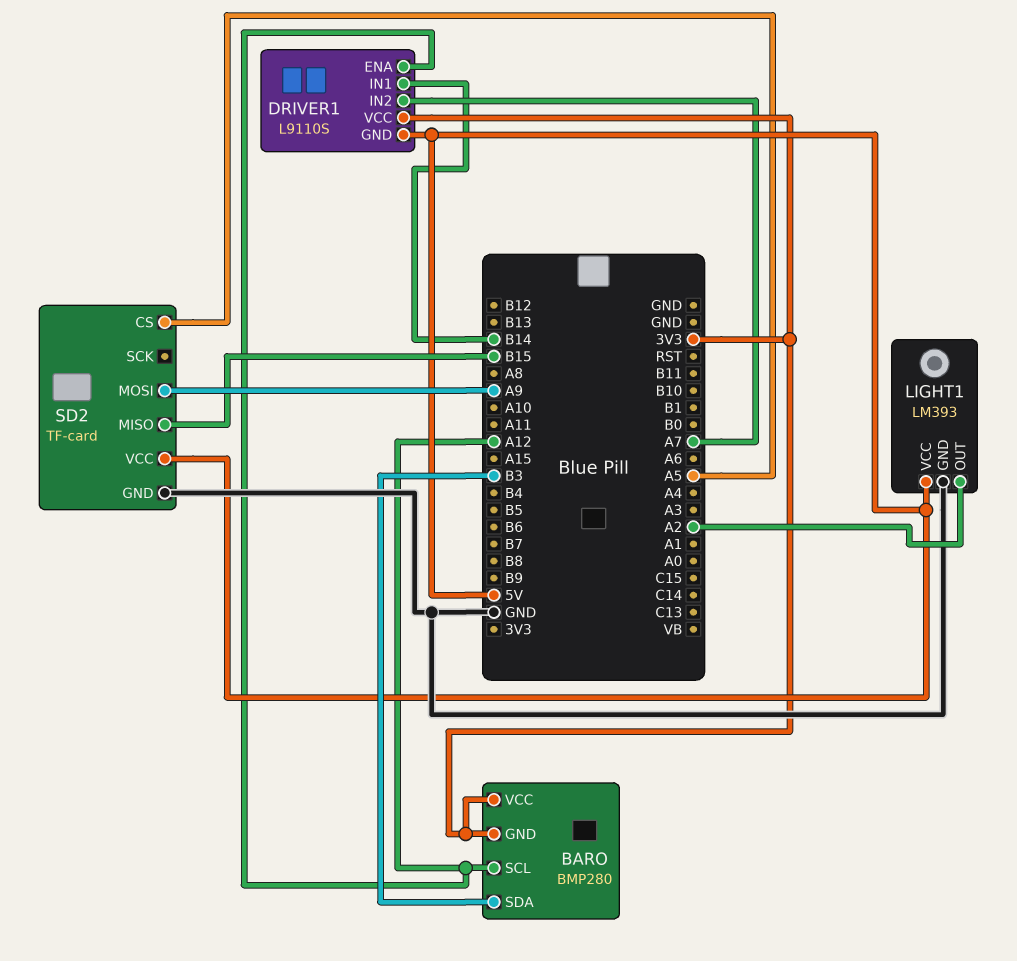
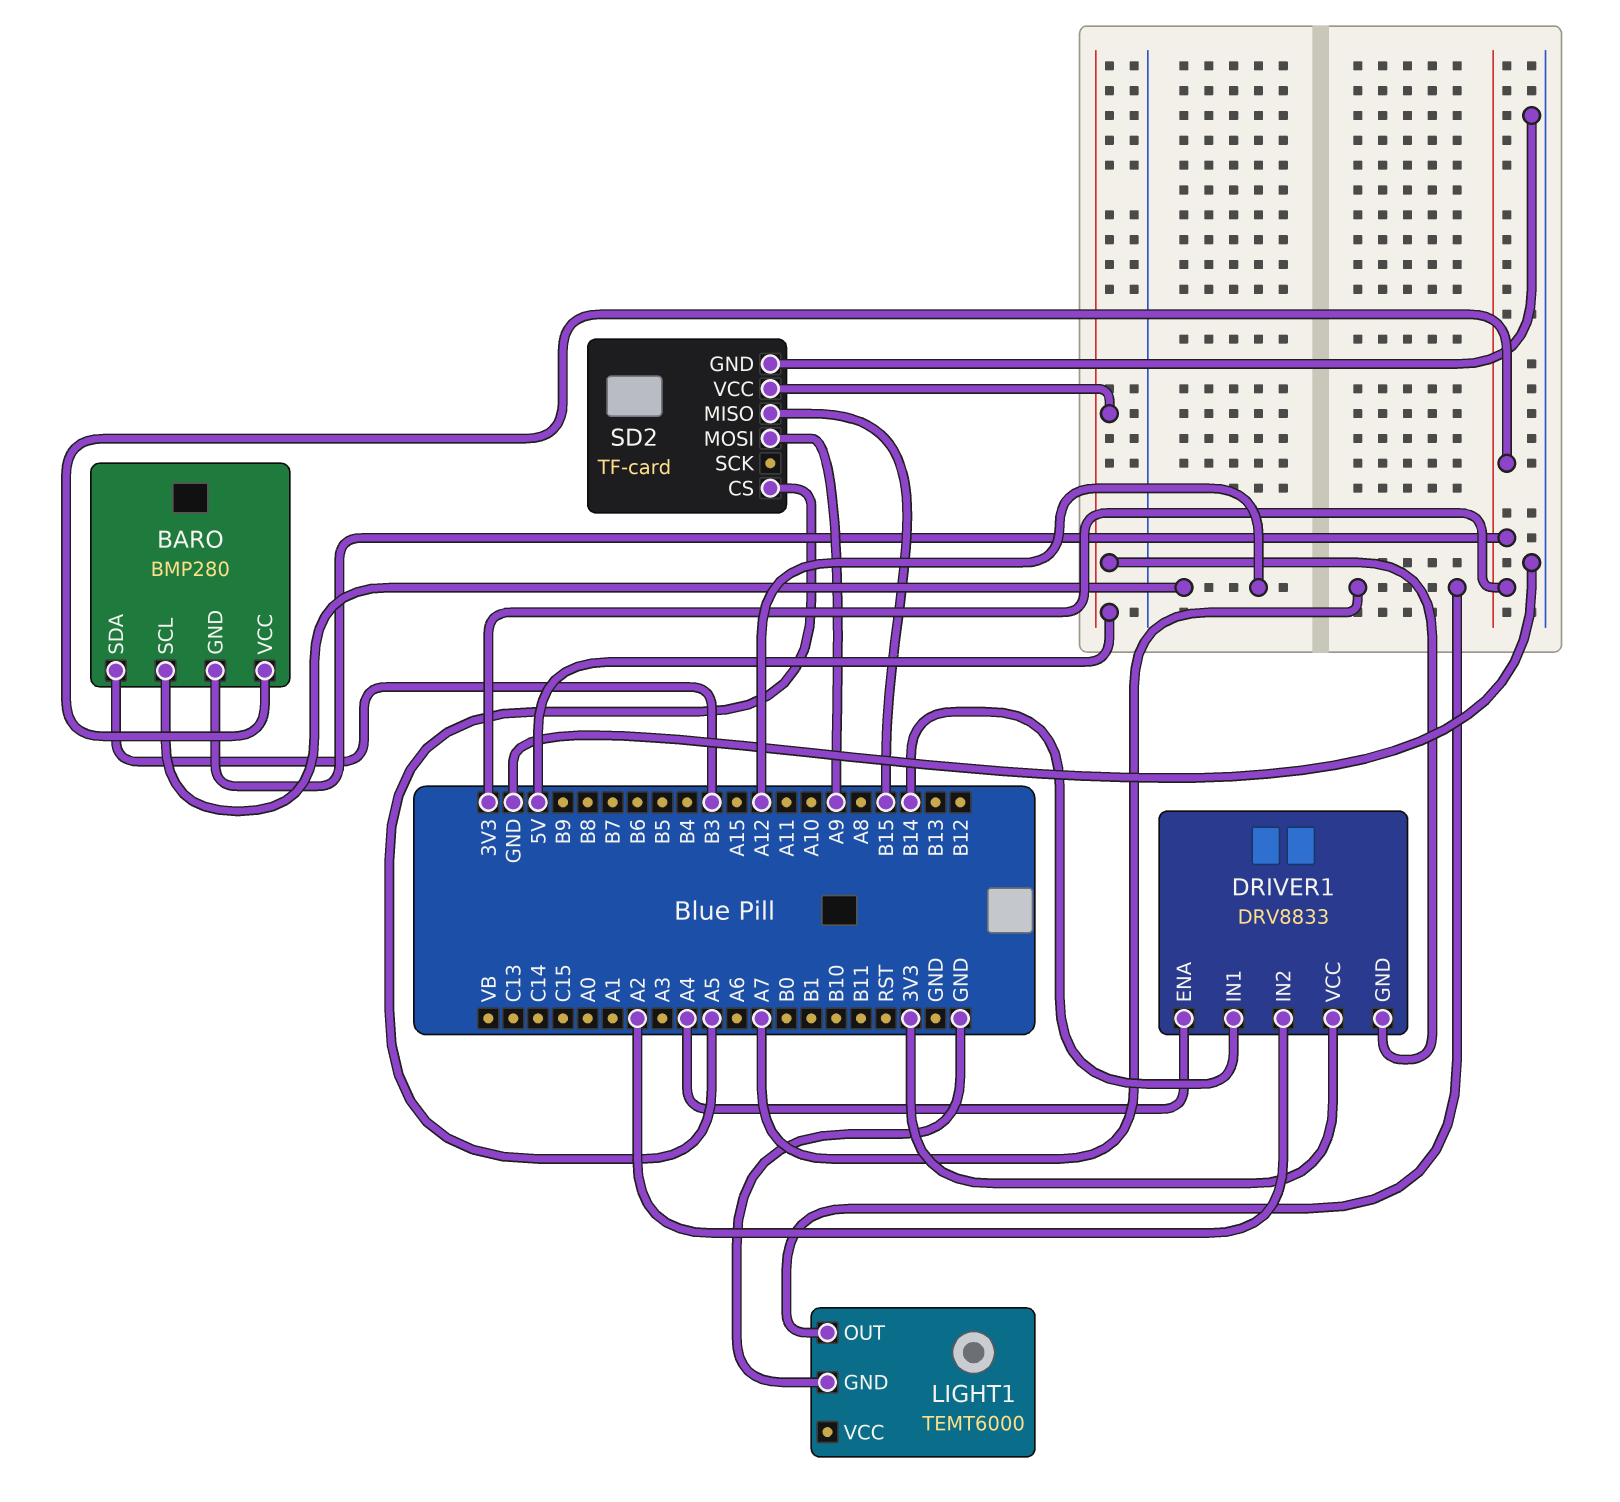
DRIVER1: L9110S -> DRV8833
DRIVER1 pin ENA: A12 -> A4
DRIVER1 pin IN2: A7 -> A2
LIGHT1: LM393 -> TEMT6000
LIGHT1 pin OUT: A2 -> A7
LIGHT1 pin VCC: 5V -> none

